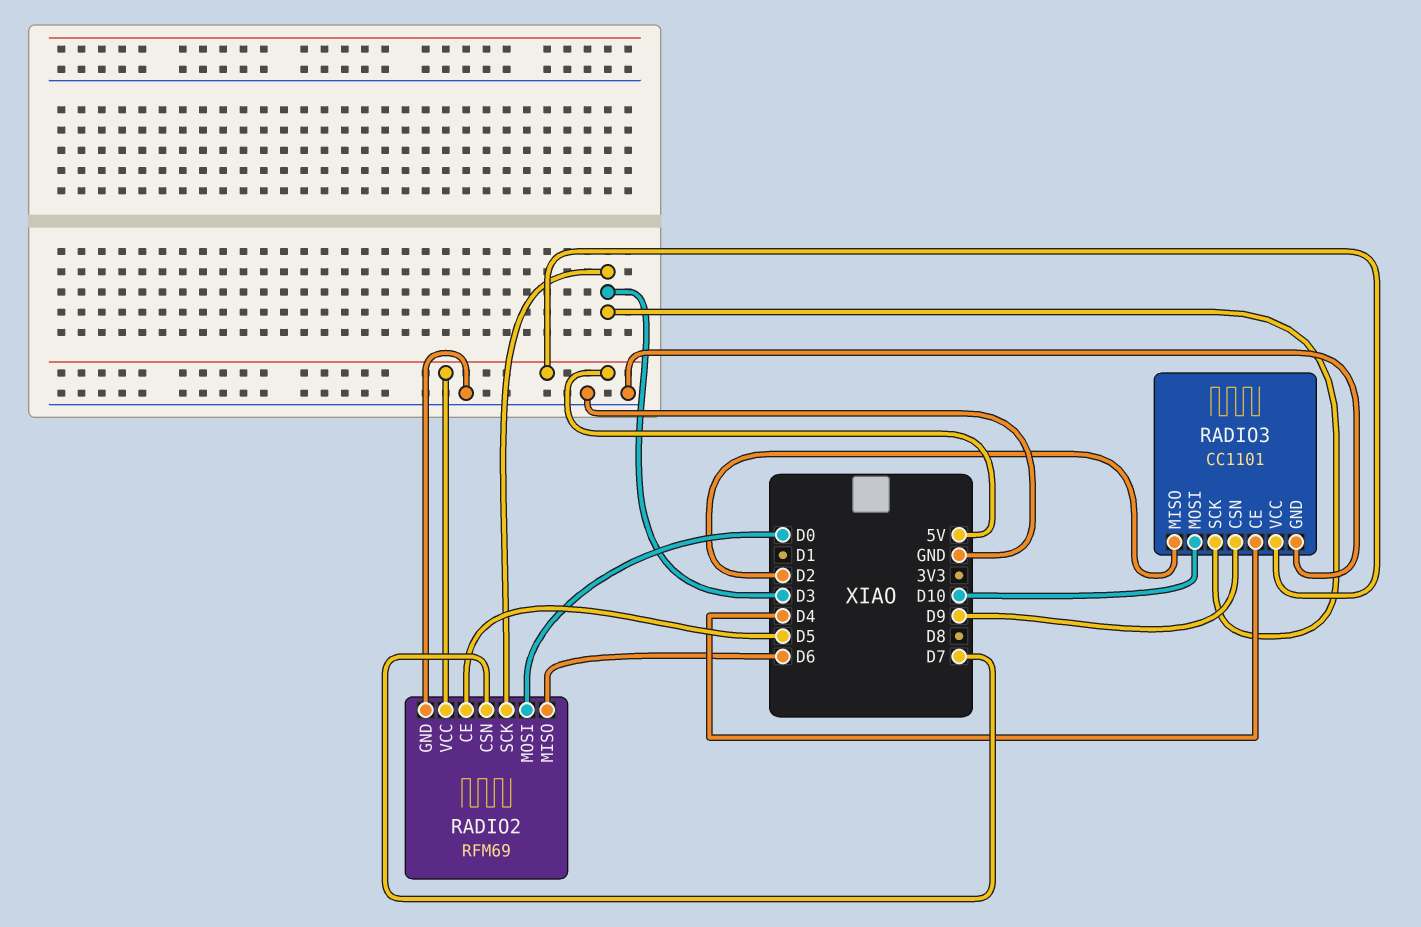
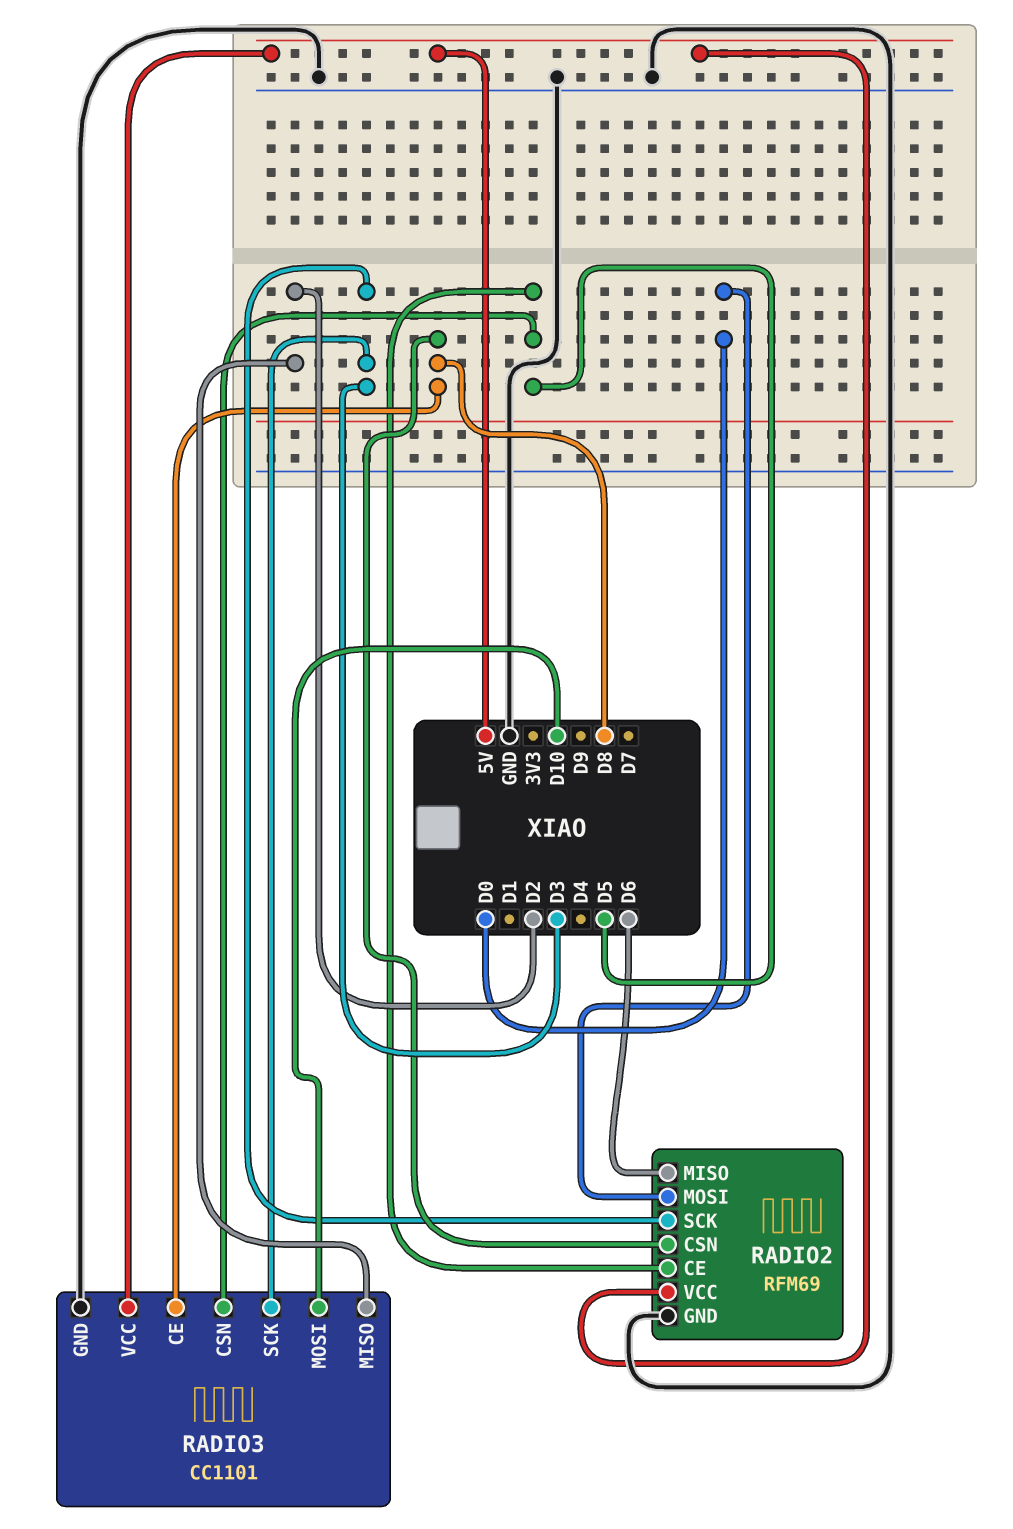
RADIO2 pin CSN: D7 -> D8
RADIO3 pin CE: D4 -> D8
RADIO3 pin CSN: D9 -> D5

